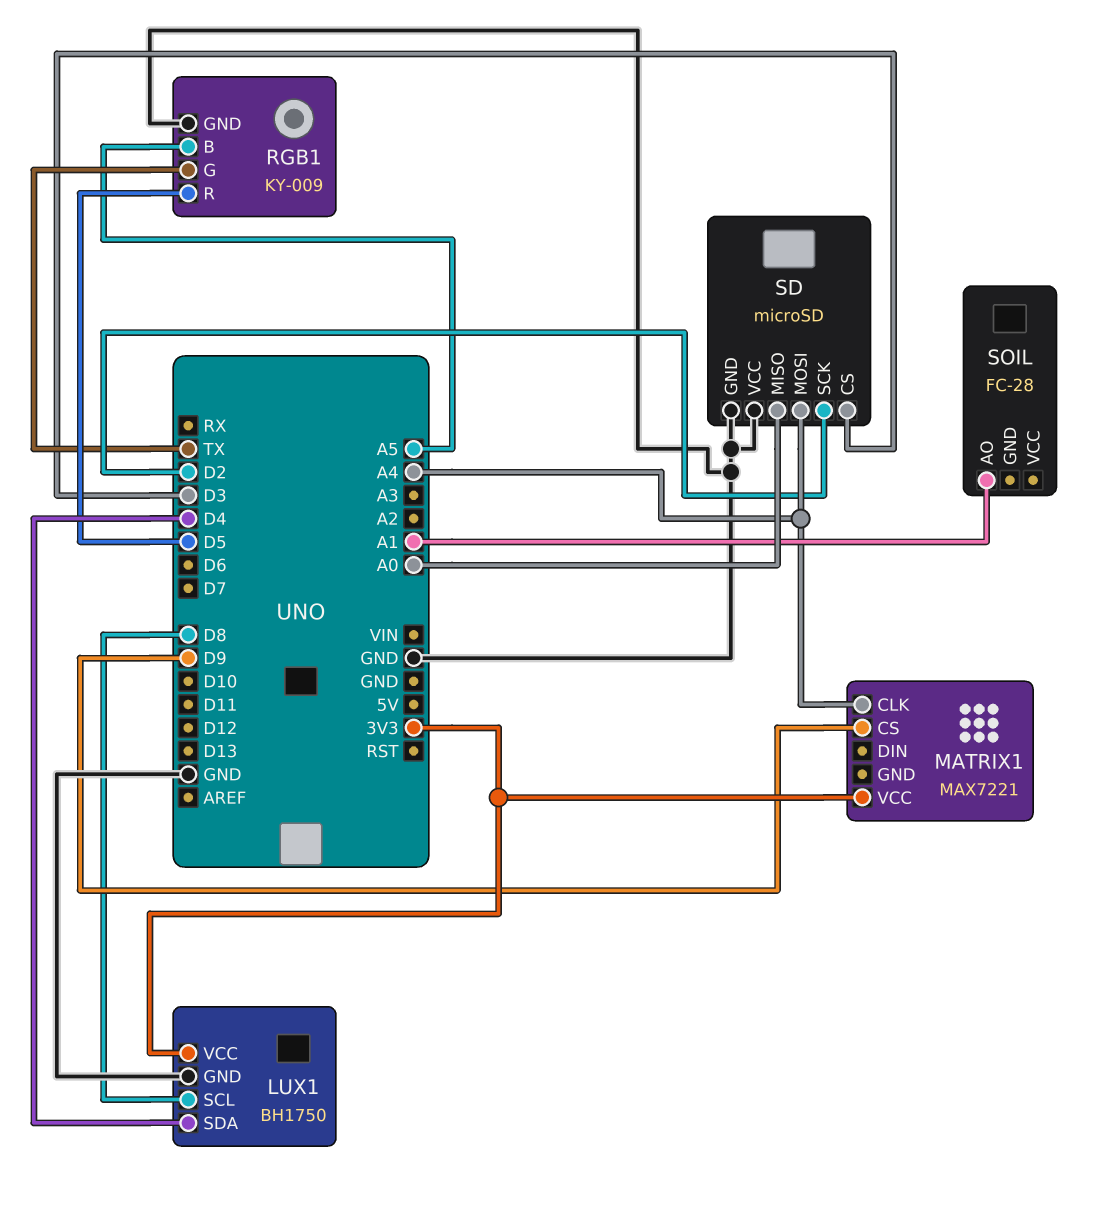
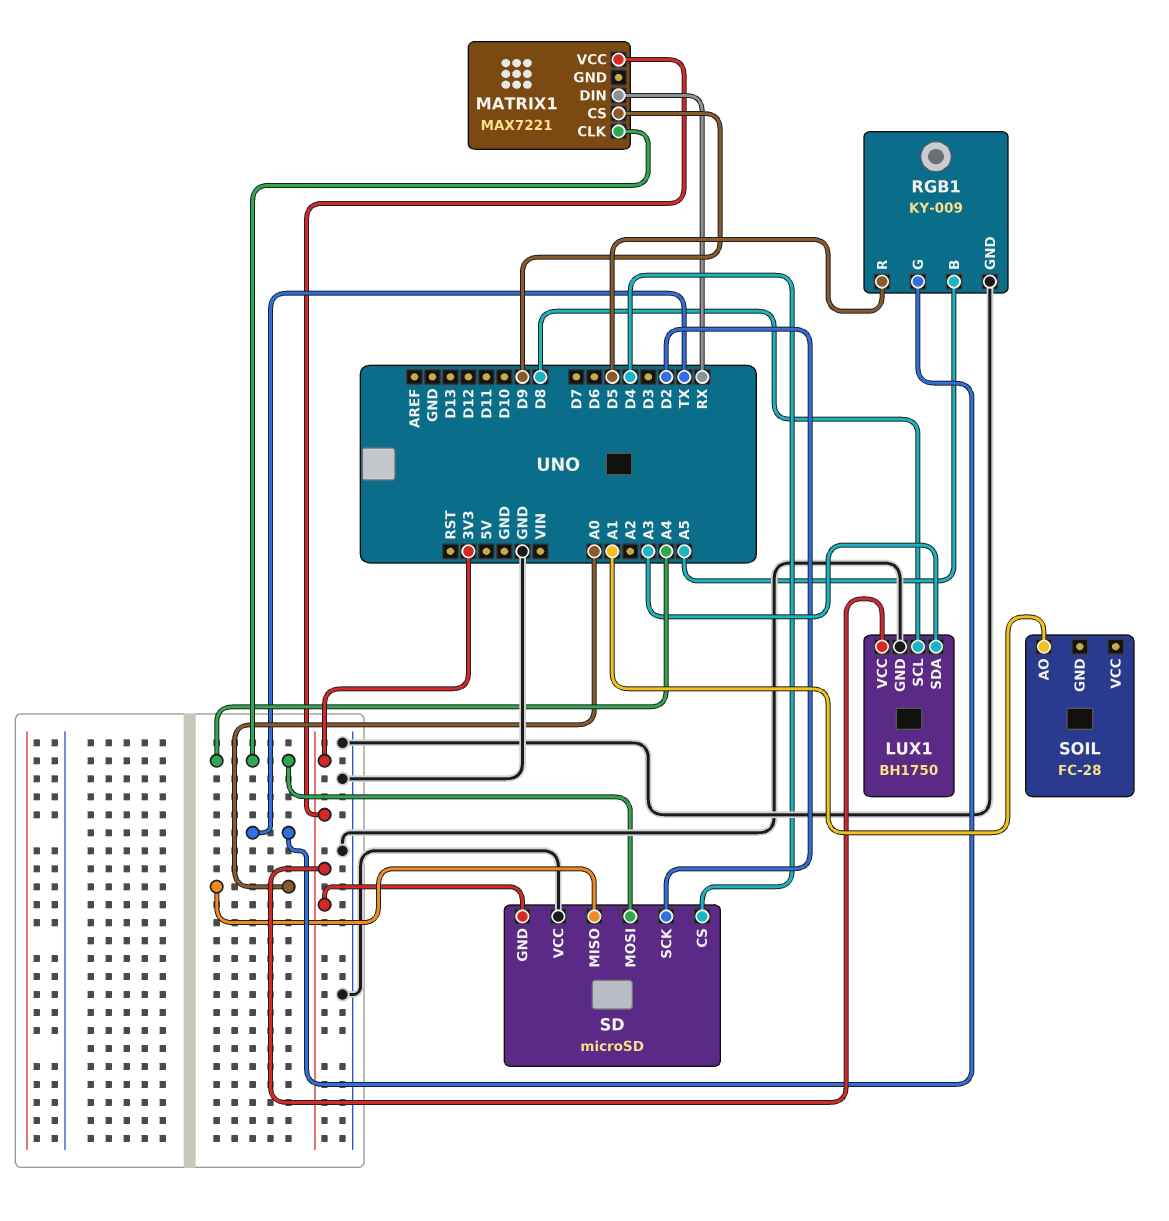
LUX1 pin SDA: D4 -> A3
MATRIX1 pin DIN: none -> RX
SD pin CS: D3 -> D4
SD pin GND: GND -> 3V3

